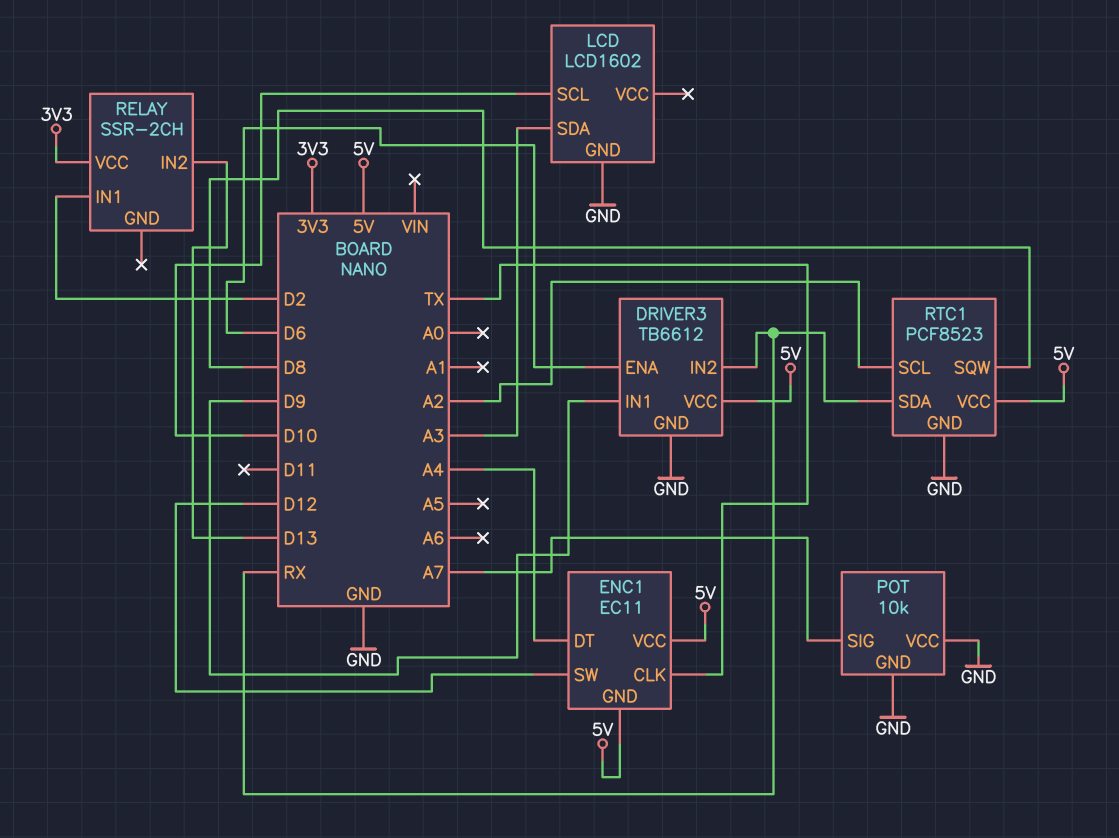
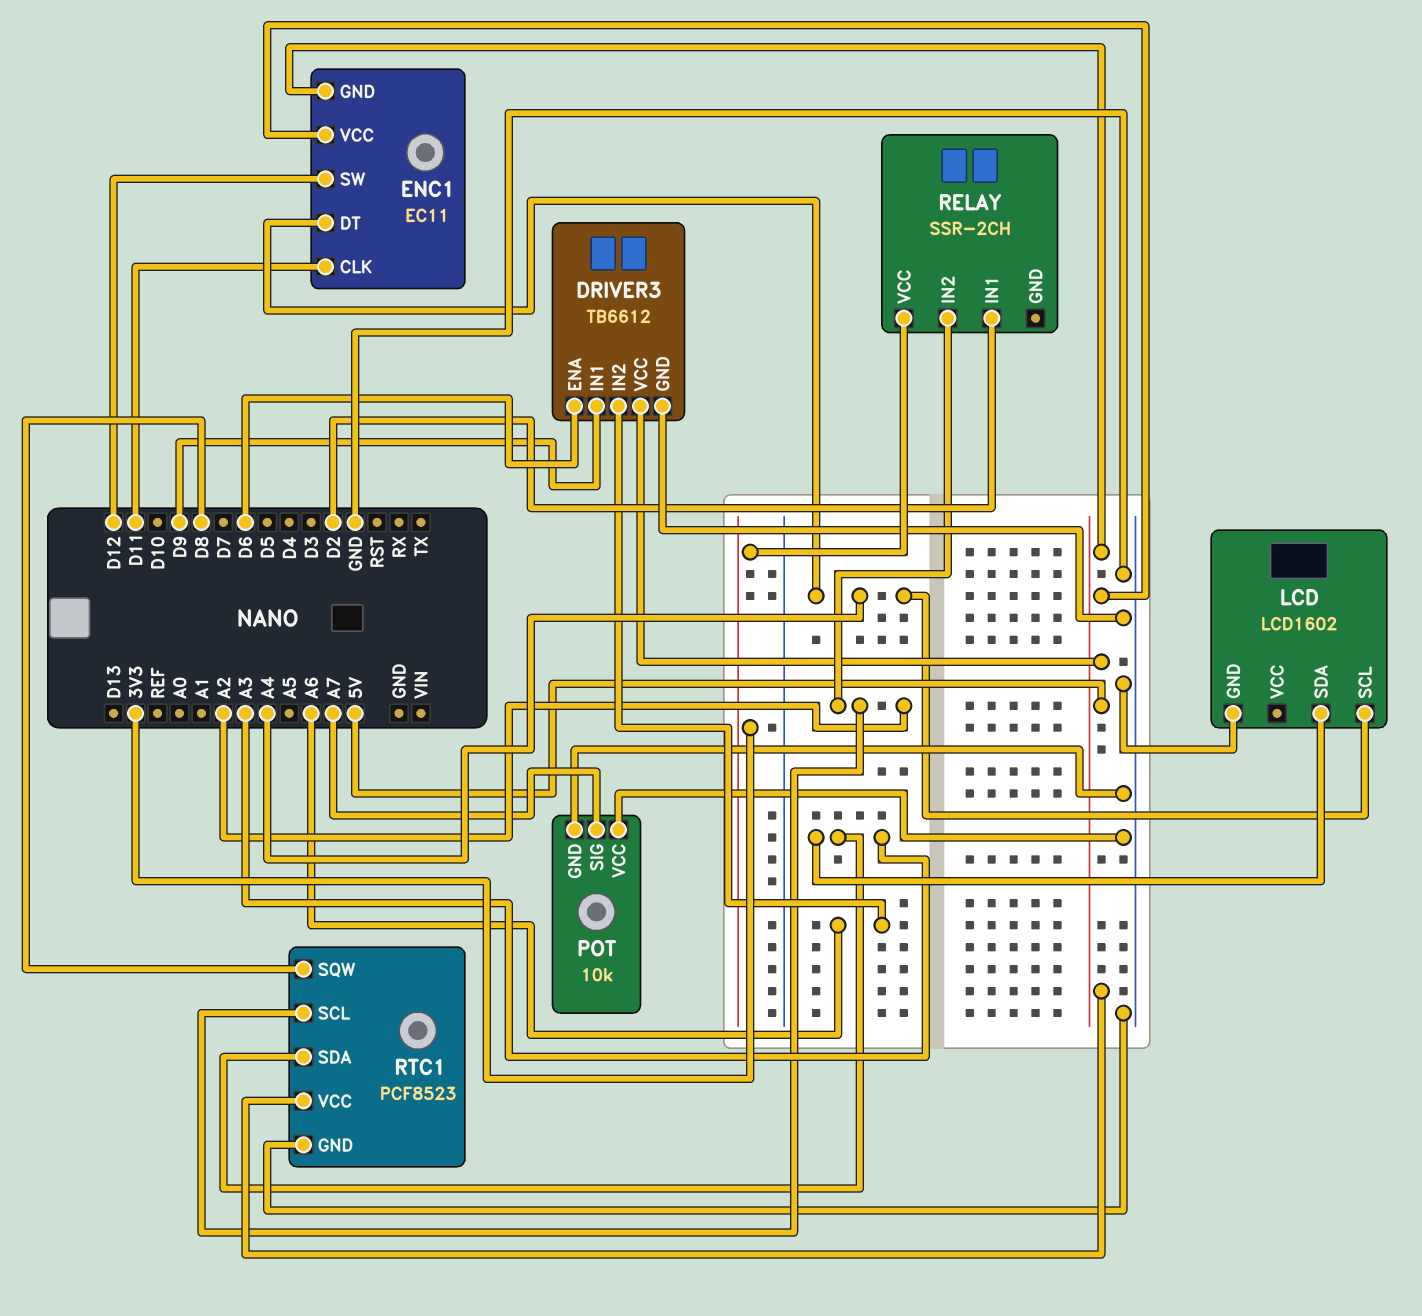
DRIVER3 pin IN2: RX -> A6
ENC1 pin CLK: TX -> D11
LCD pin SCL: D10 -> A4
RELAY pin IN2: D13 -> A2
RTC1 pin SDA: RX -> A3

